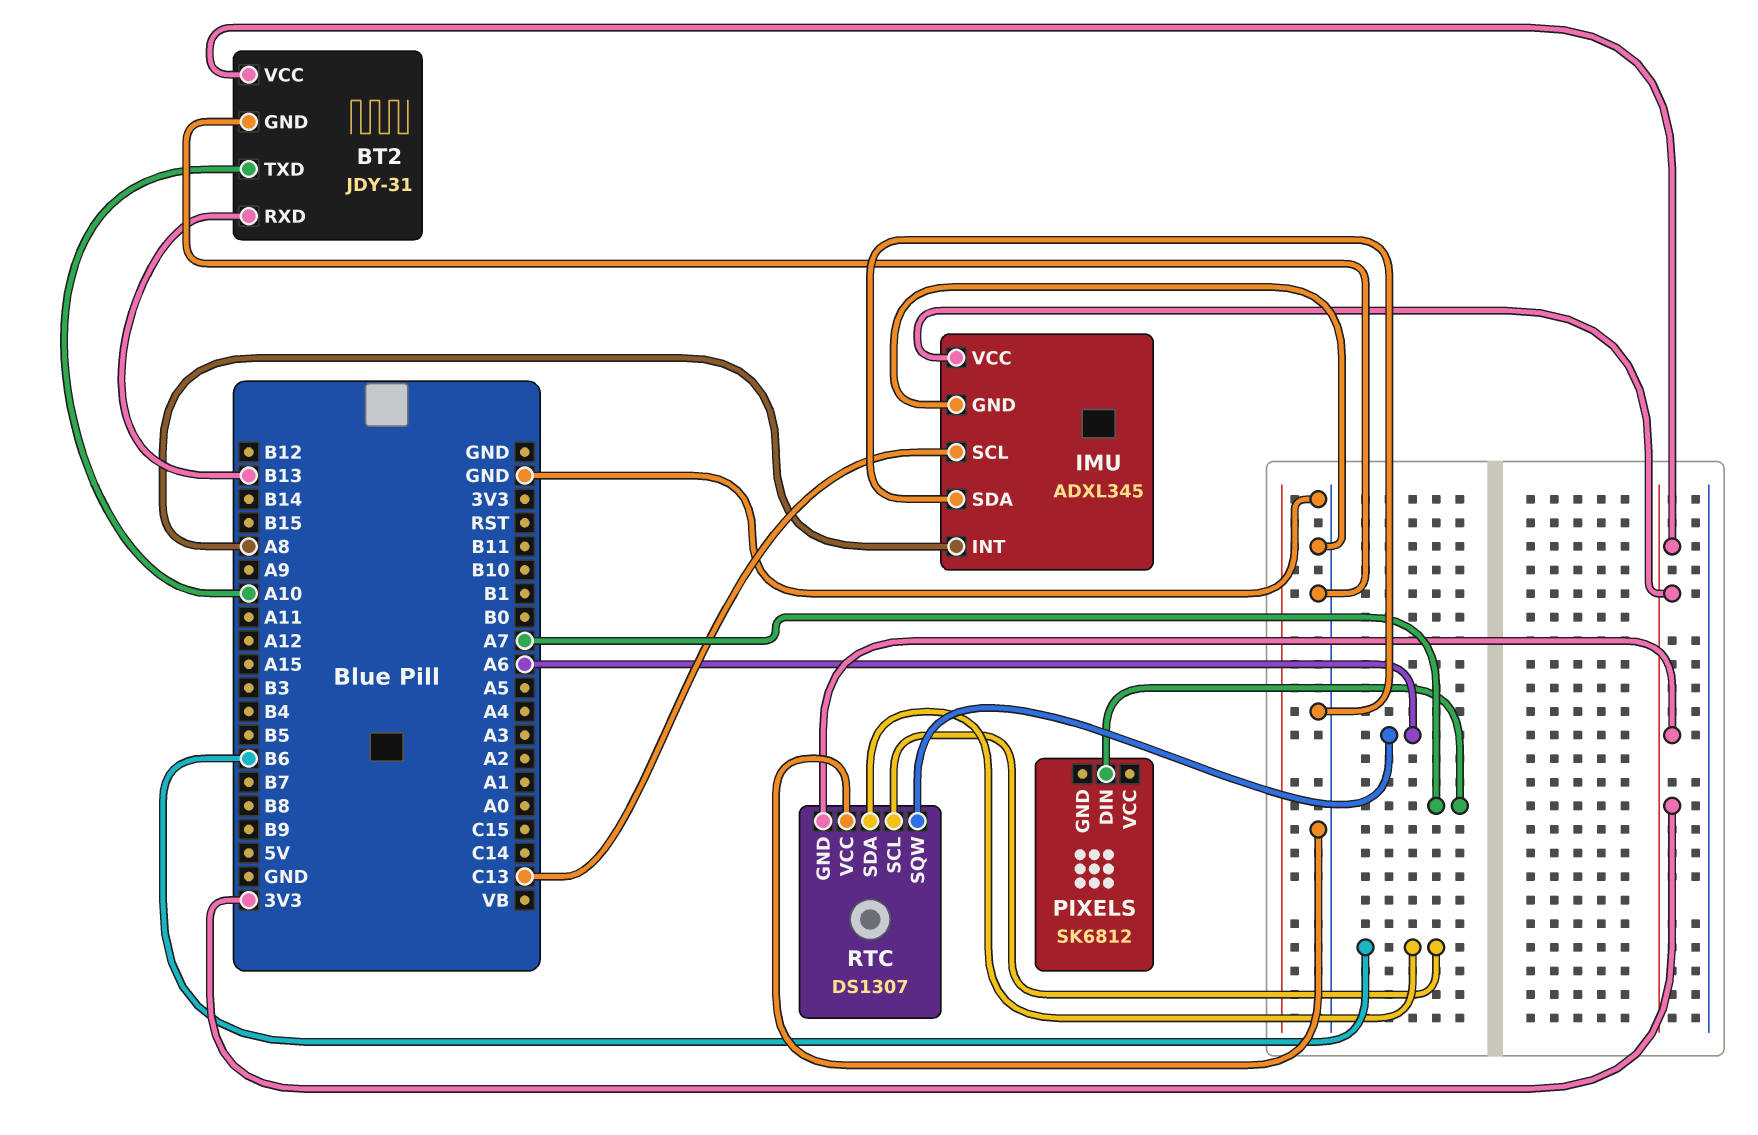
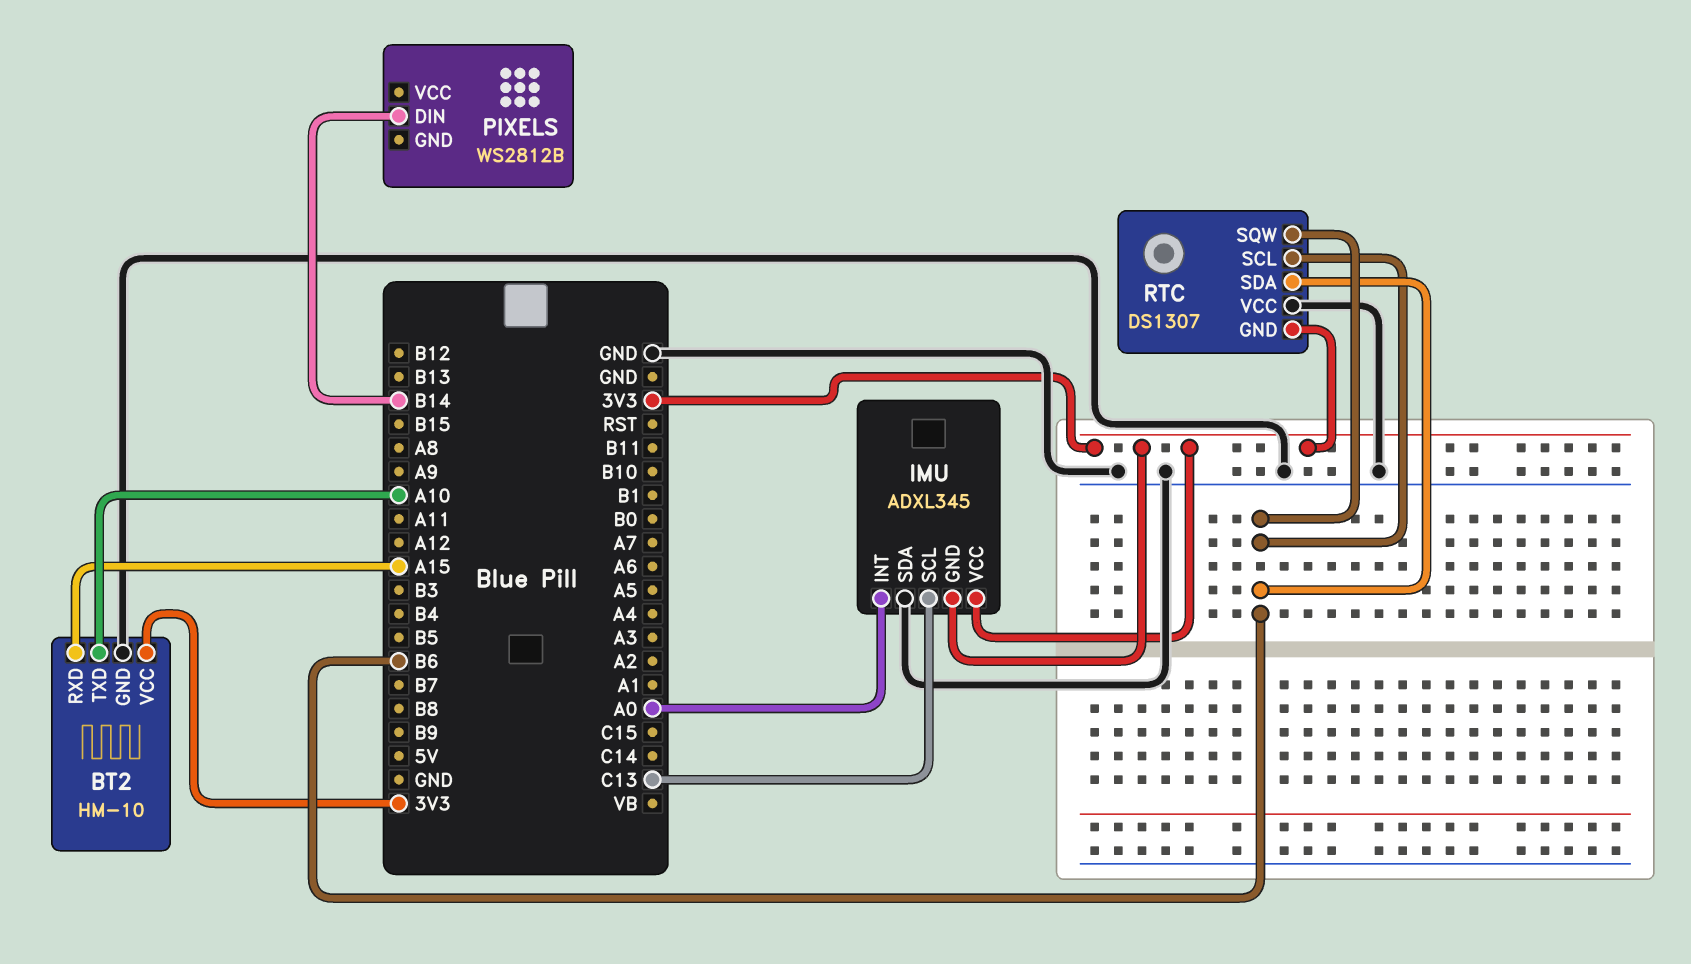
BT2: JDY-31 -> HM-10
BT2 pin RXD: B13 -> A15
IMU pin GND: GND -> 3V3
IMU pin INT: A8 -> A0
PIXELS: SK6812 -> WS2812B
PIXELS pin DIN: A7 -> B14
RTC pin SQW: A6 -> B6

